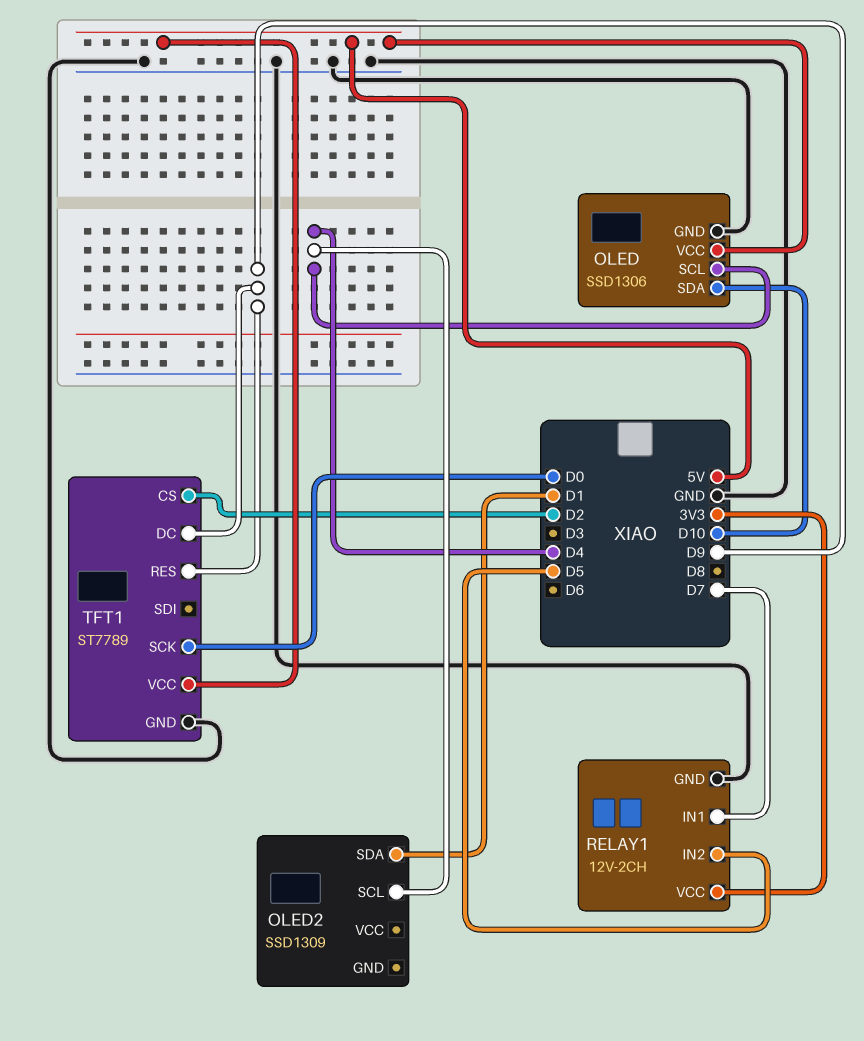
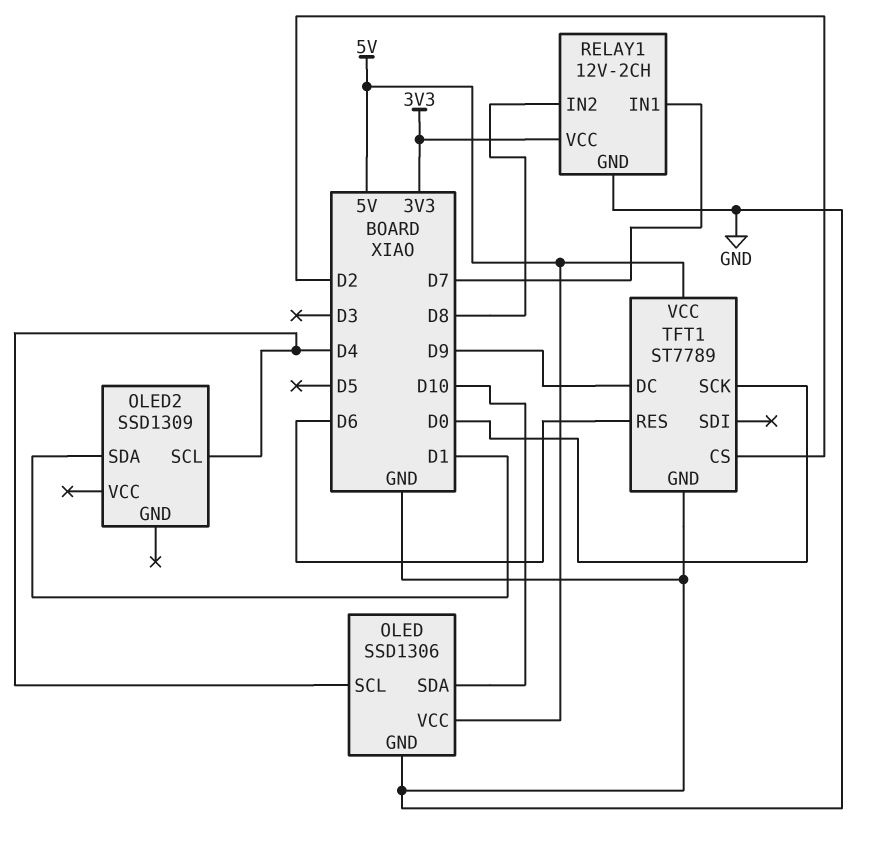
RELAY1 pin IN2: D5 -> D8
TFT1 pin RES: D9 -> D6

